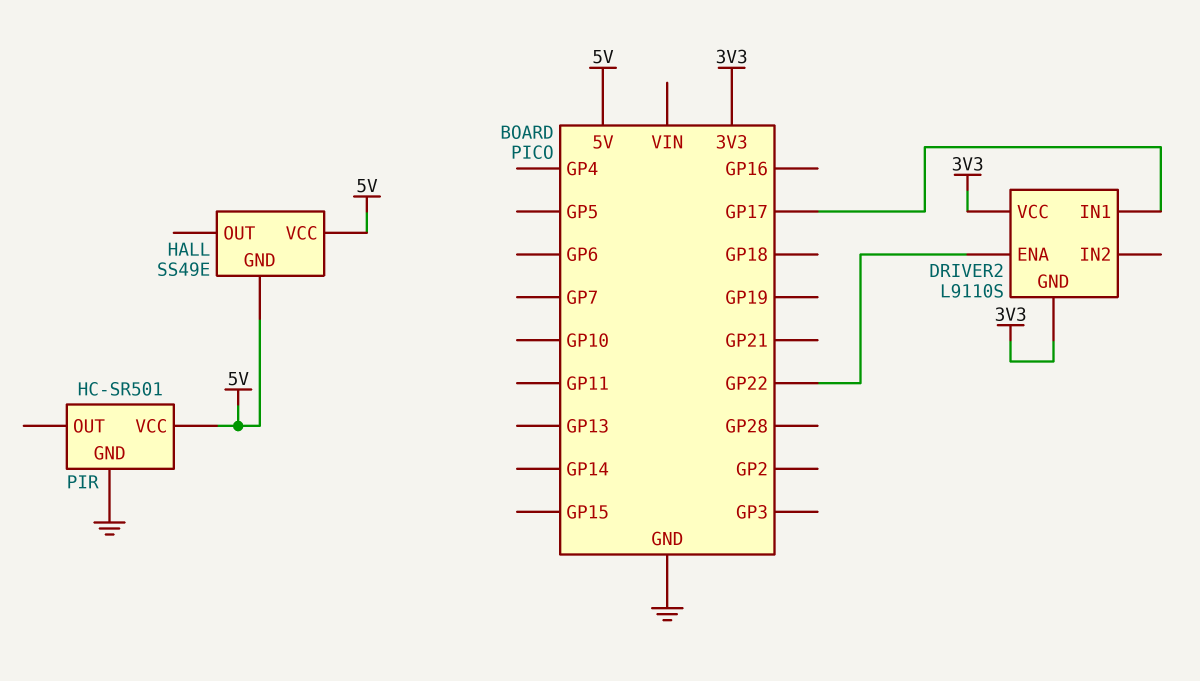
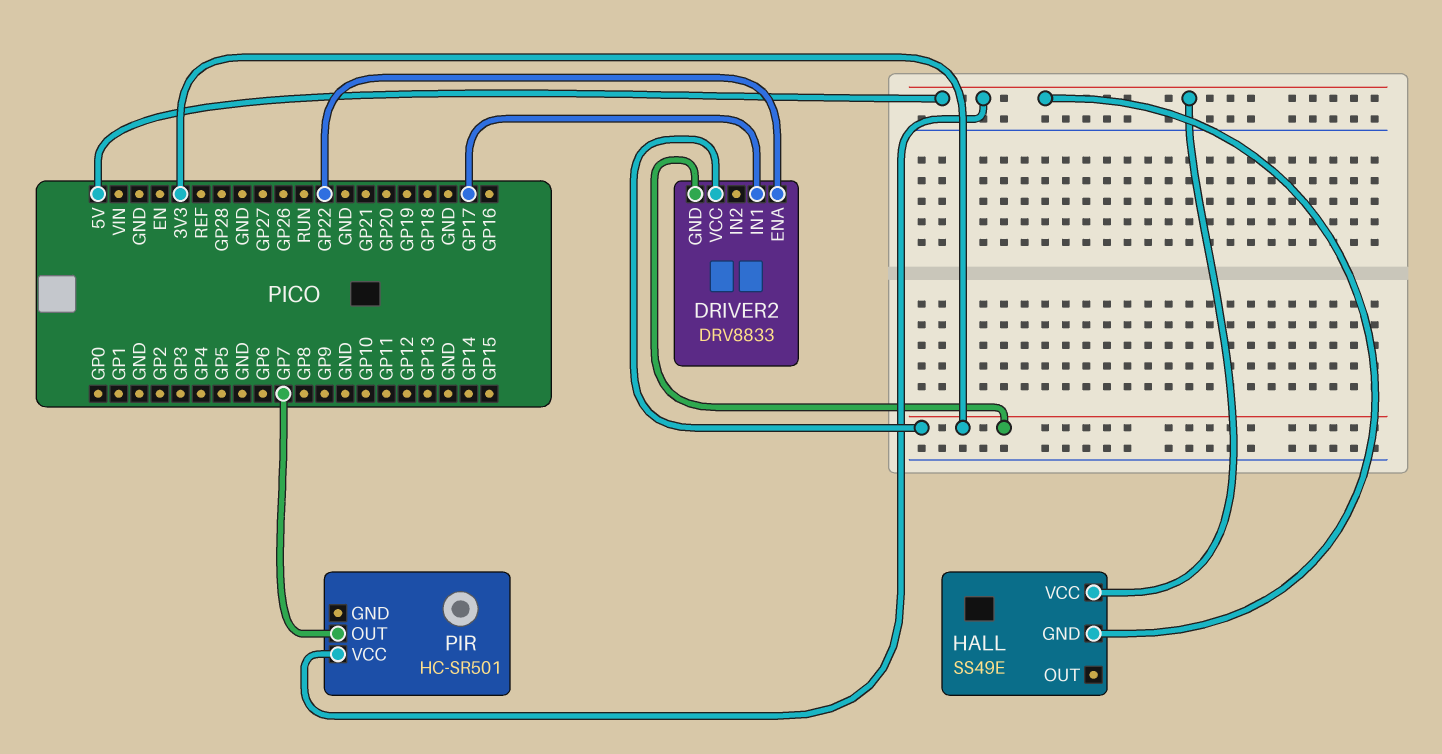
DRIVER2: L9110S -> DRV8833
PIR pin GND: GND -> none
PIR pin OUT: none -> GP7

